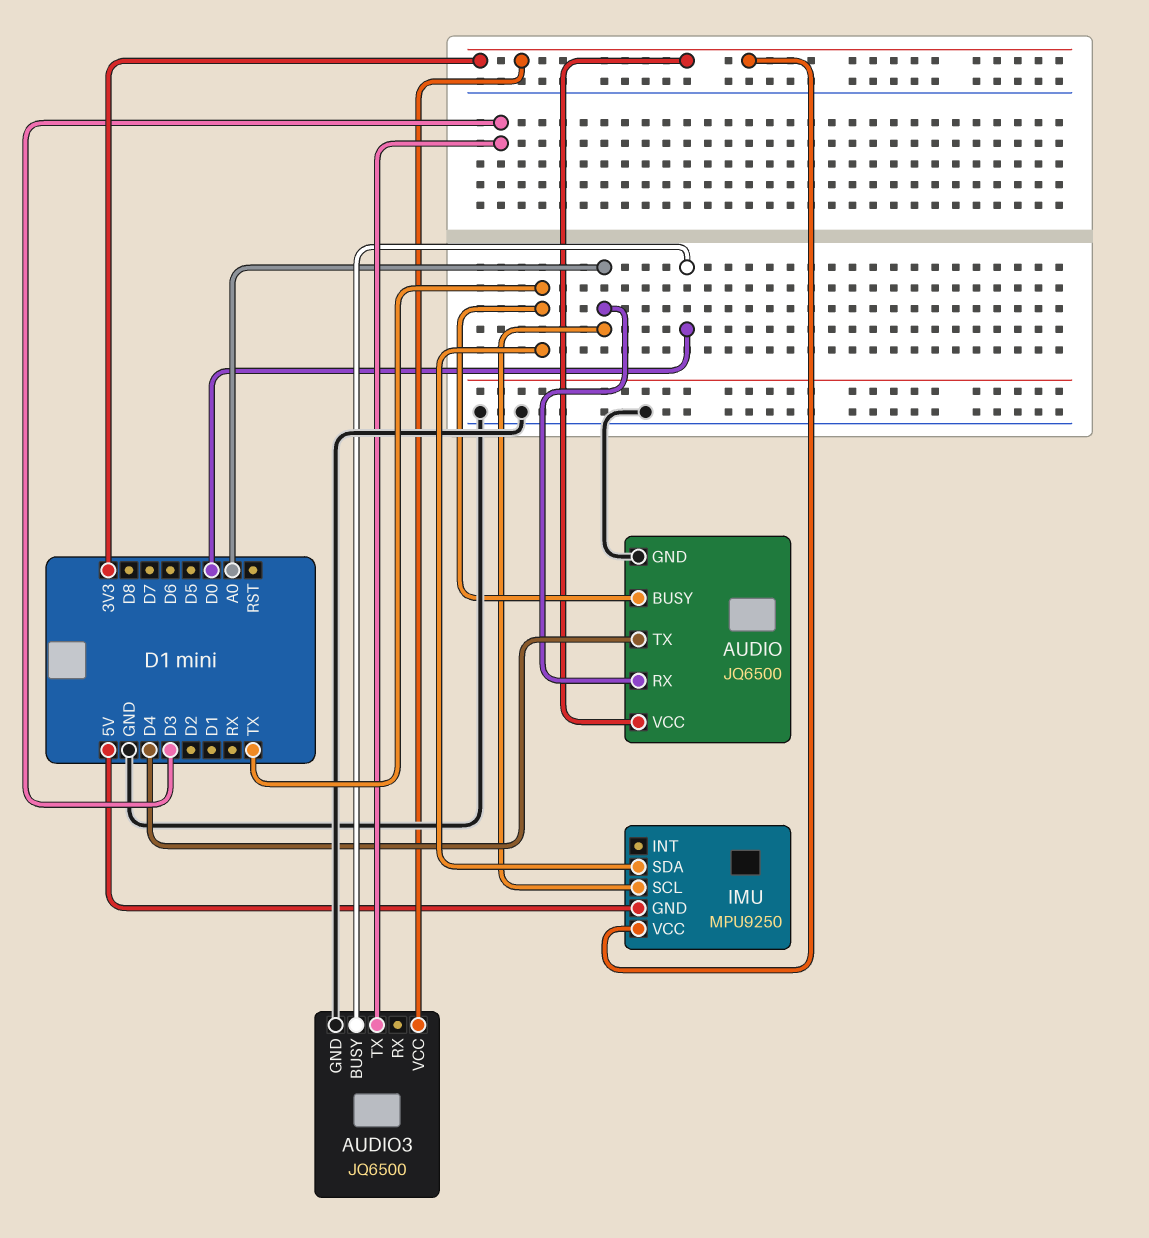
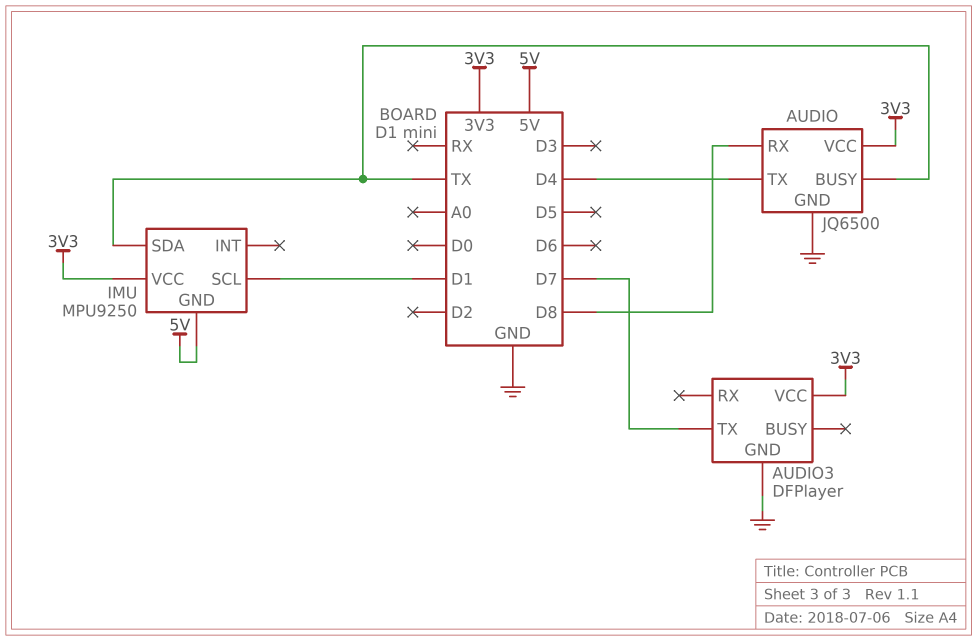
AUDIO pin RX: A0 -> D8
AUDIO3: JQ6500 -> DFPlayer
AUDIO3 pin BUSY: D0 -> none
AUDIO3 pin TX: D3 -> D7
IMU pin SCL: A0 -> D1

